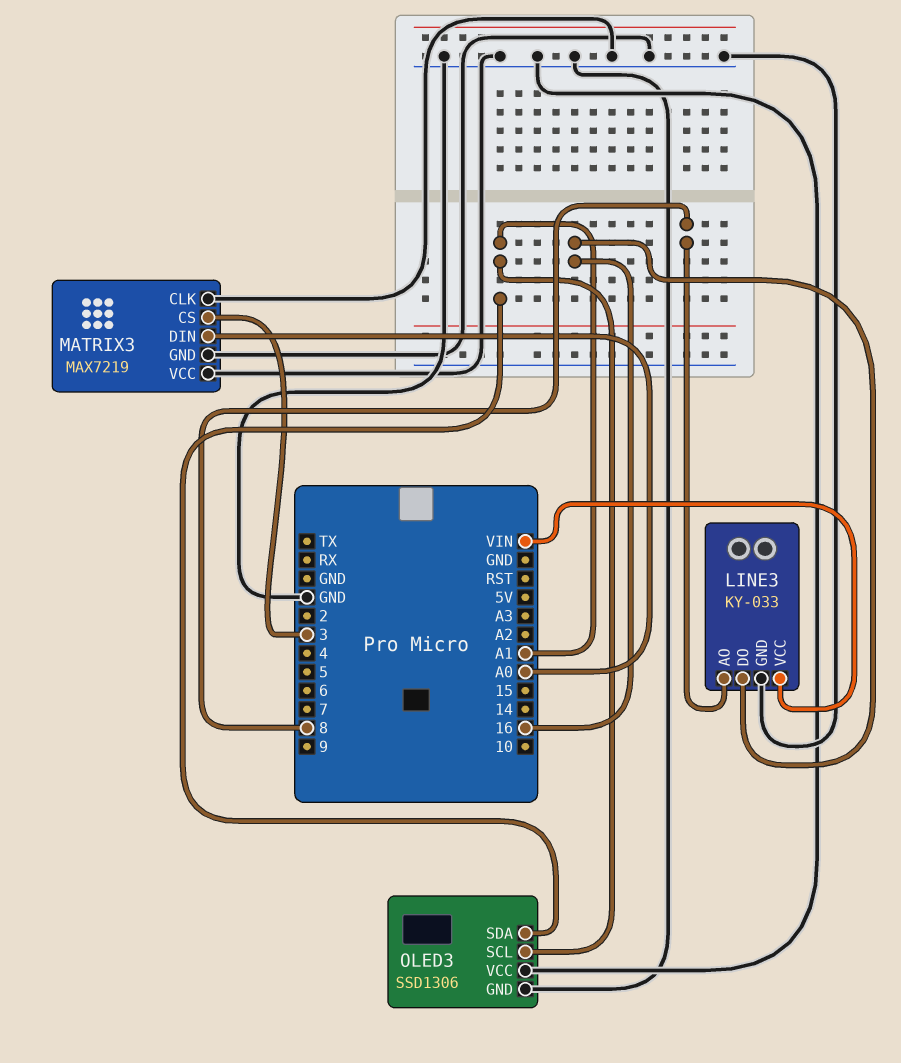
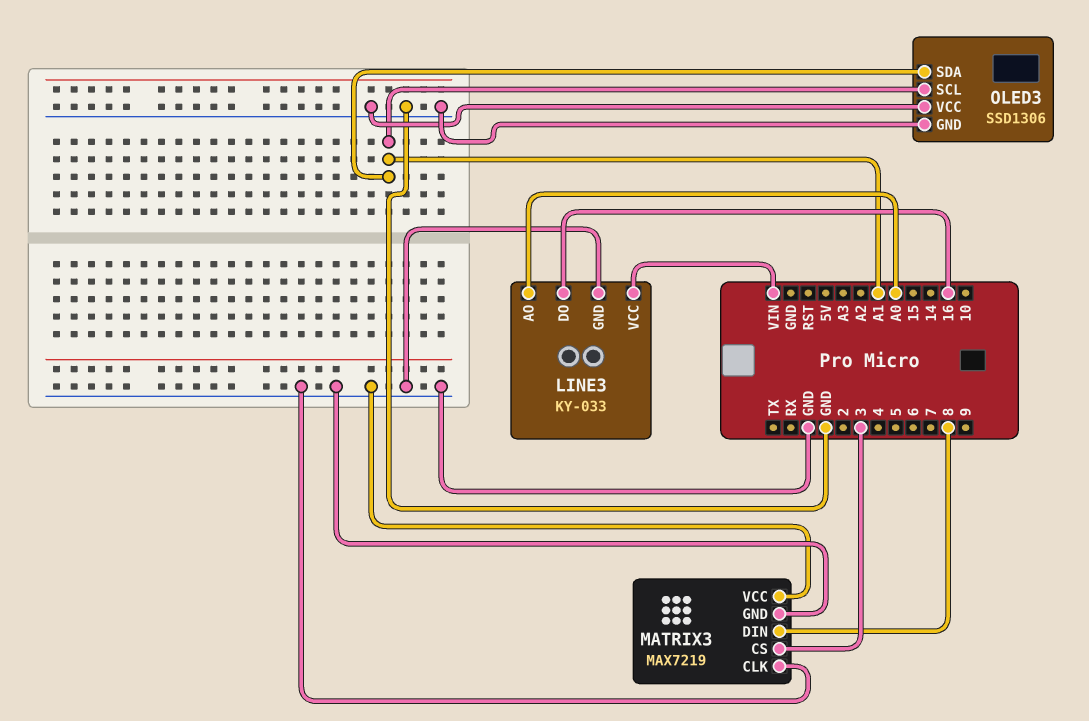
LINE3 pin AO: 8 -> A0
MATRIX3 pin DIN: A0 -> 8

